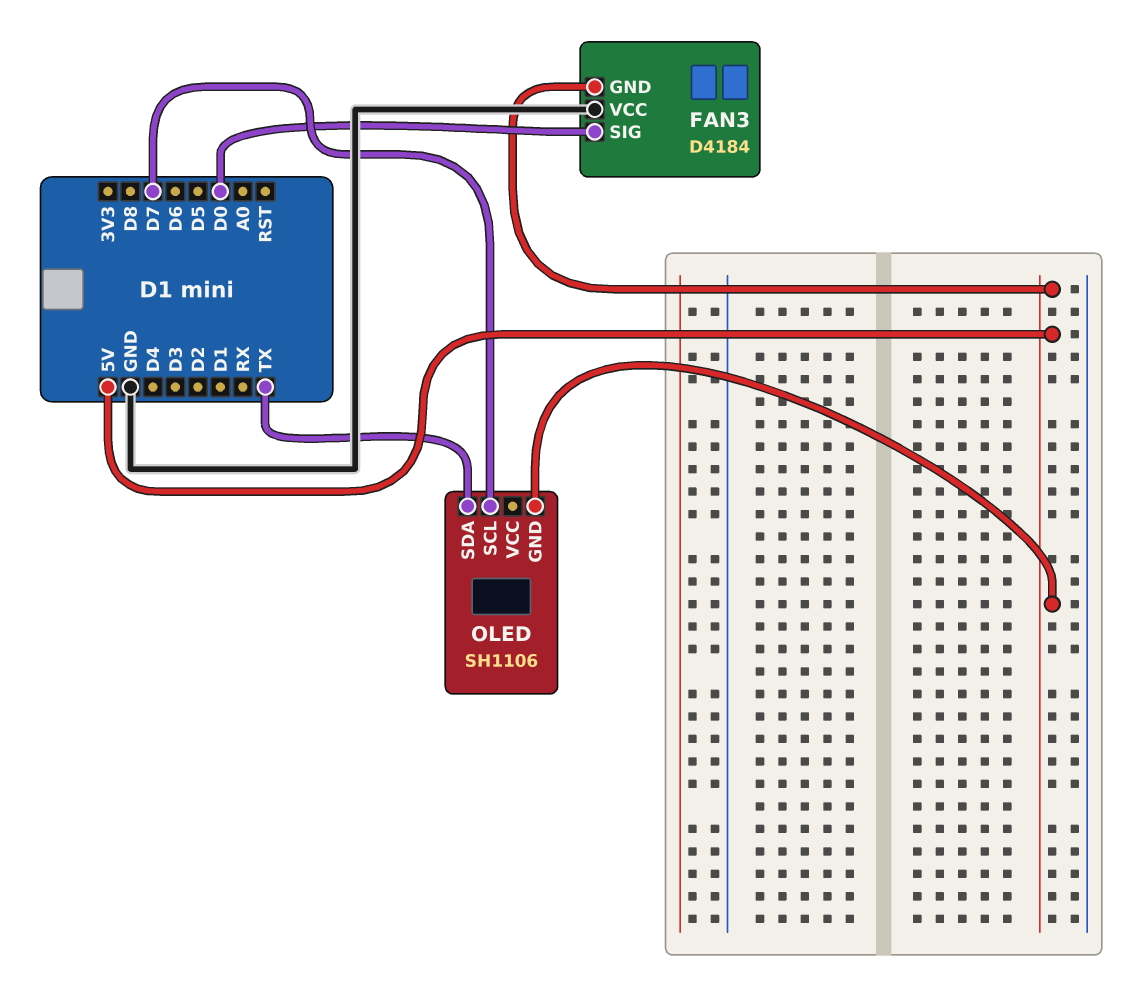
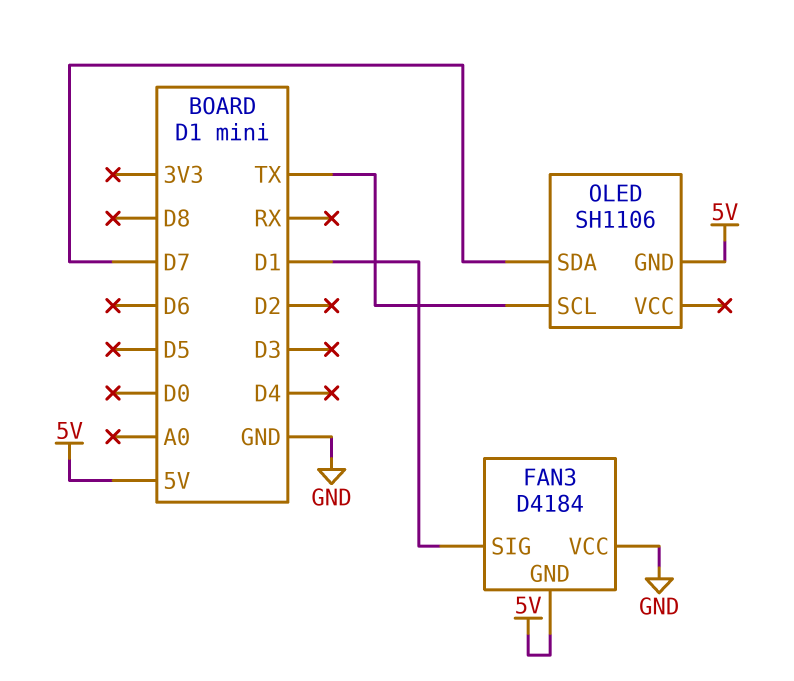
FAN3 pin SIG: D0 -> D1
OLED pin SCL: D7 -> TX
OLED pin SDA: TX -> D7

